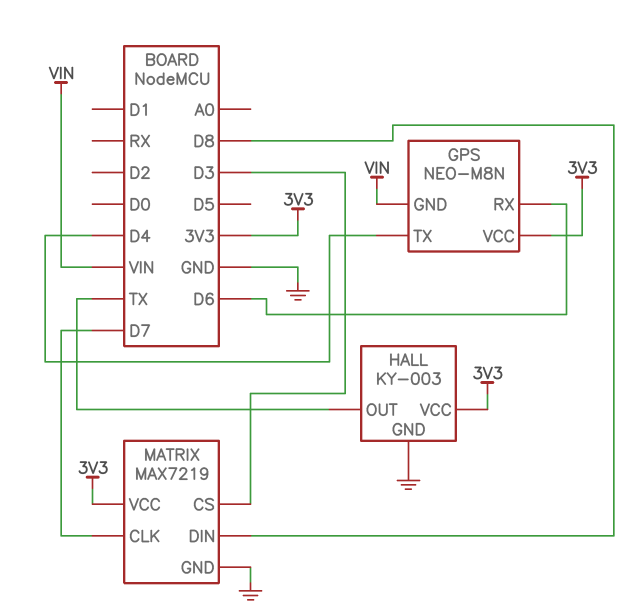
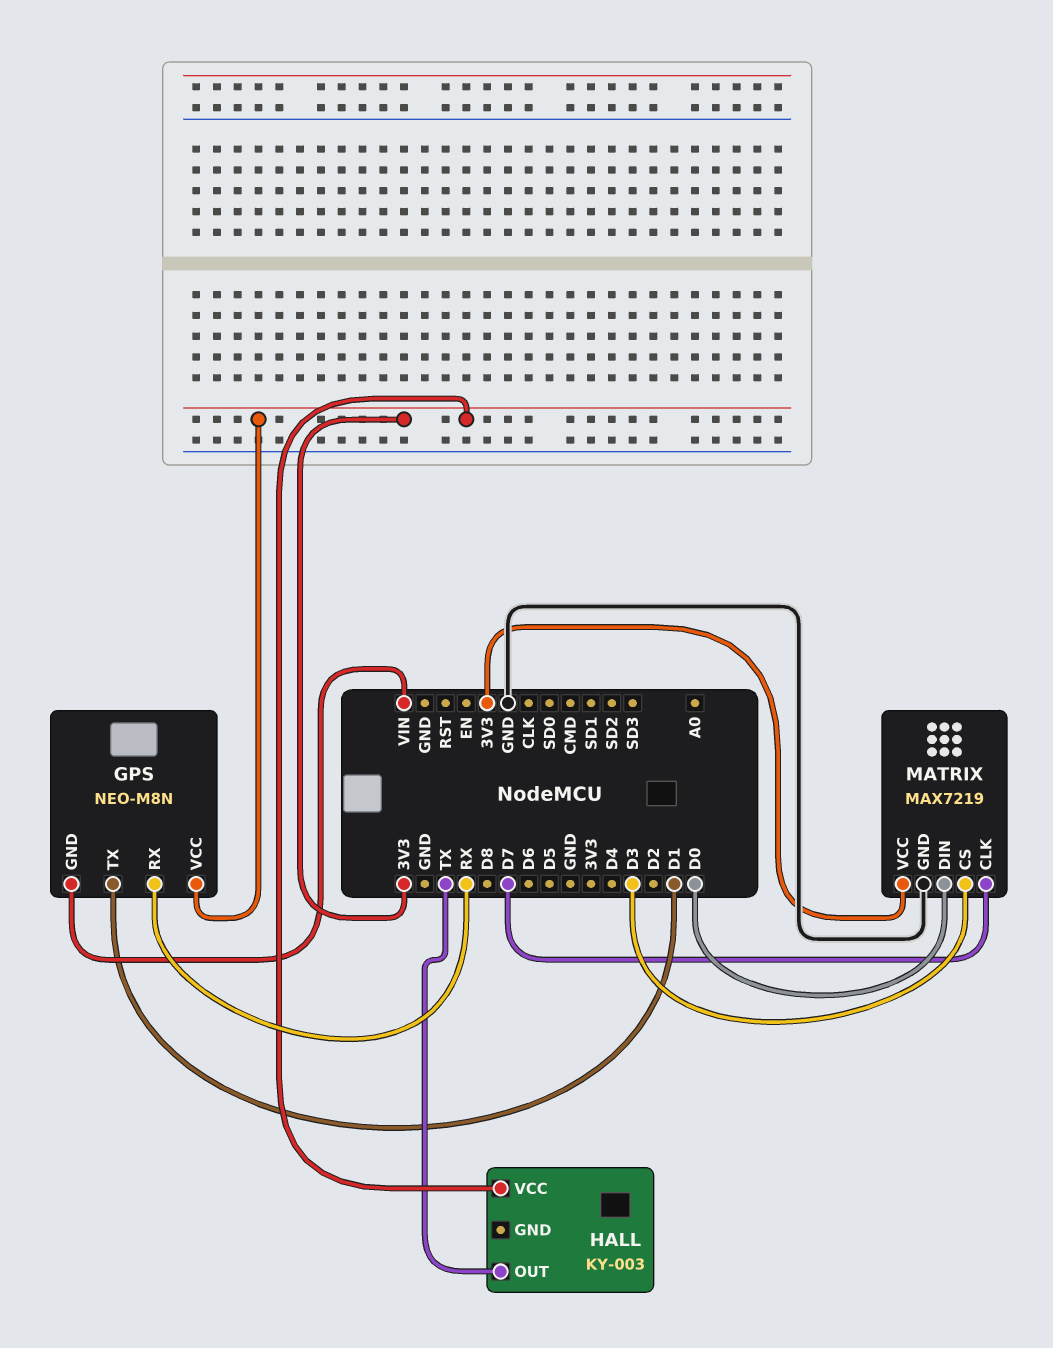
GPS pin RX: D6 -> RX
GPS pin TX: D4 -> D1
HALL pin GND: GND -> none
MATRIX pin DIN: D8 -> D0

